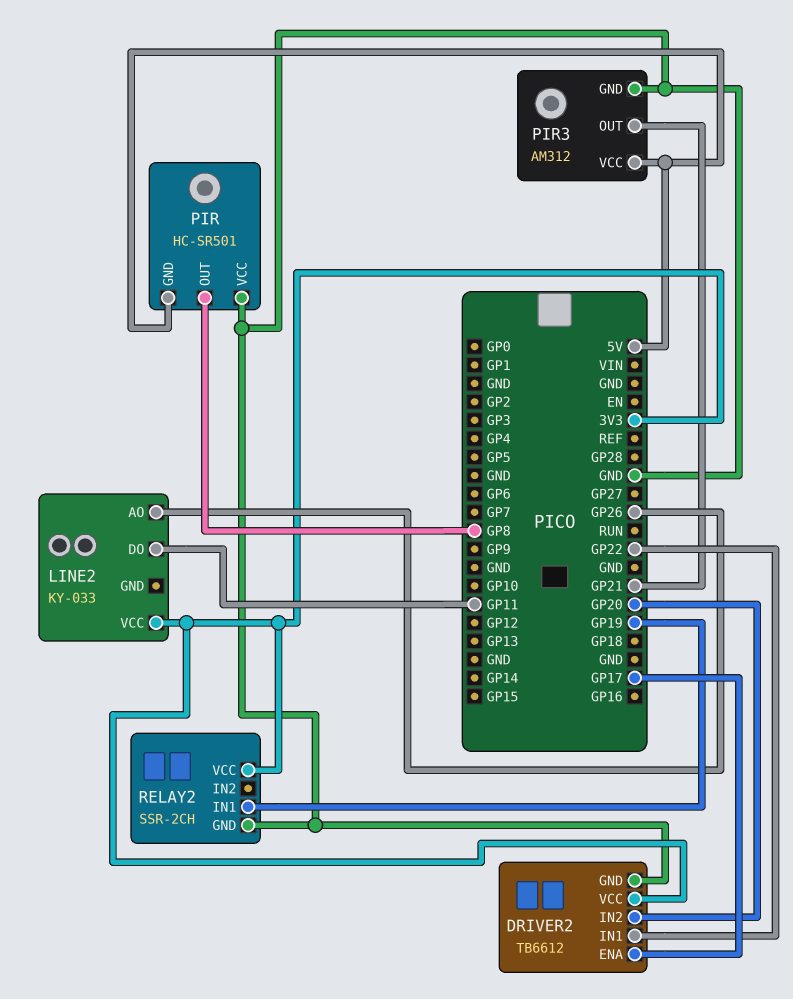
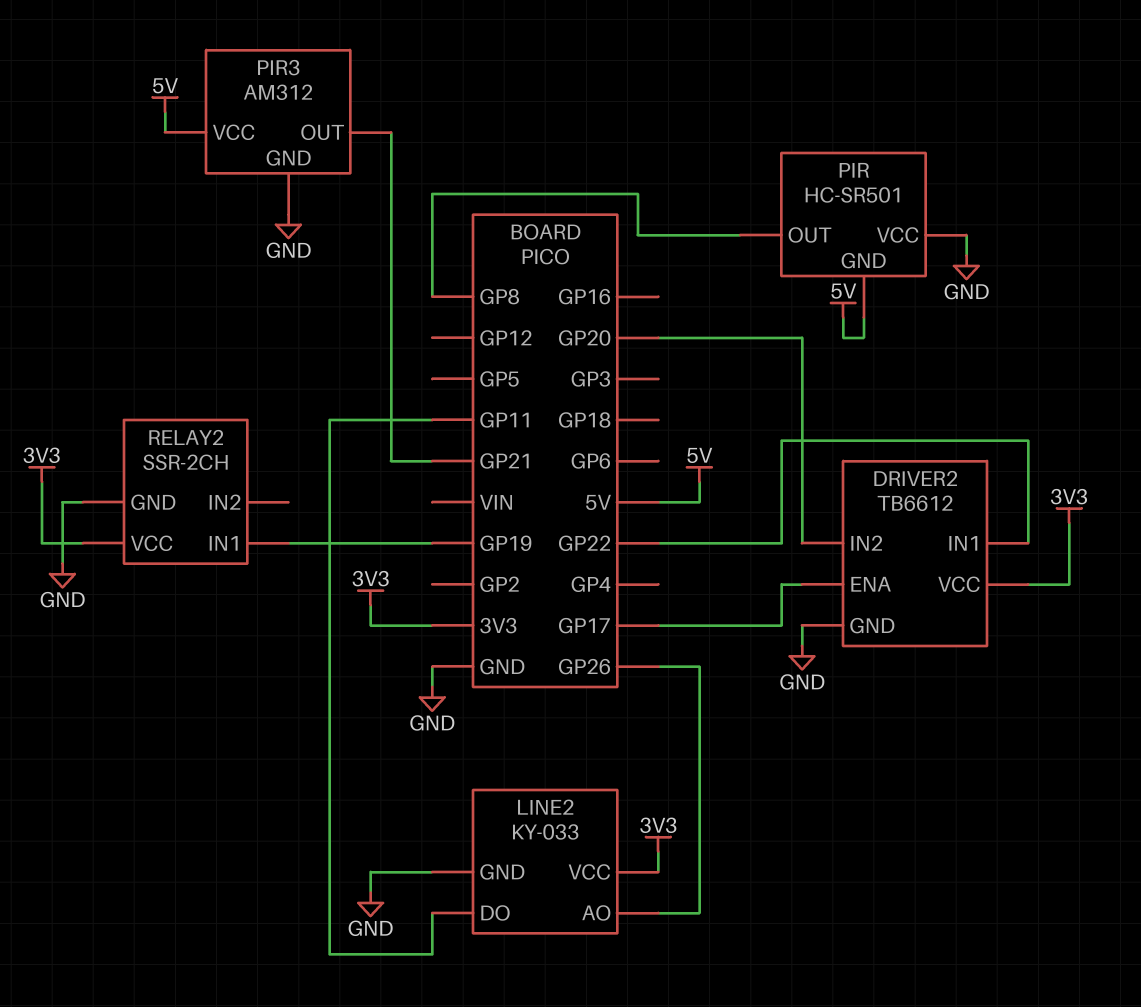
LINE2 pin GND: none -> GND

